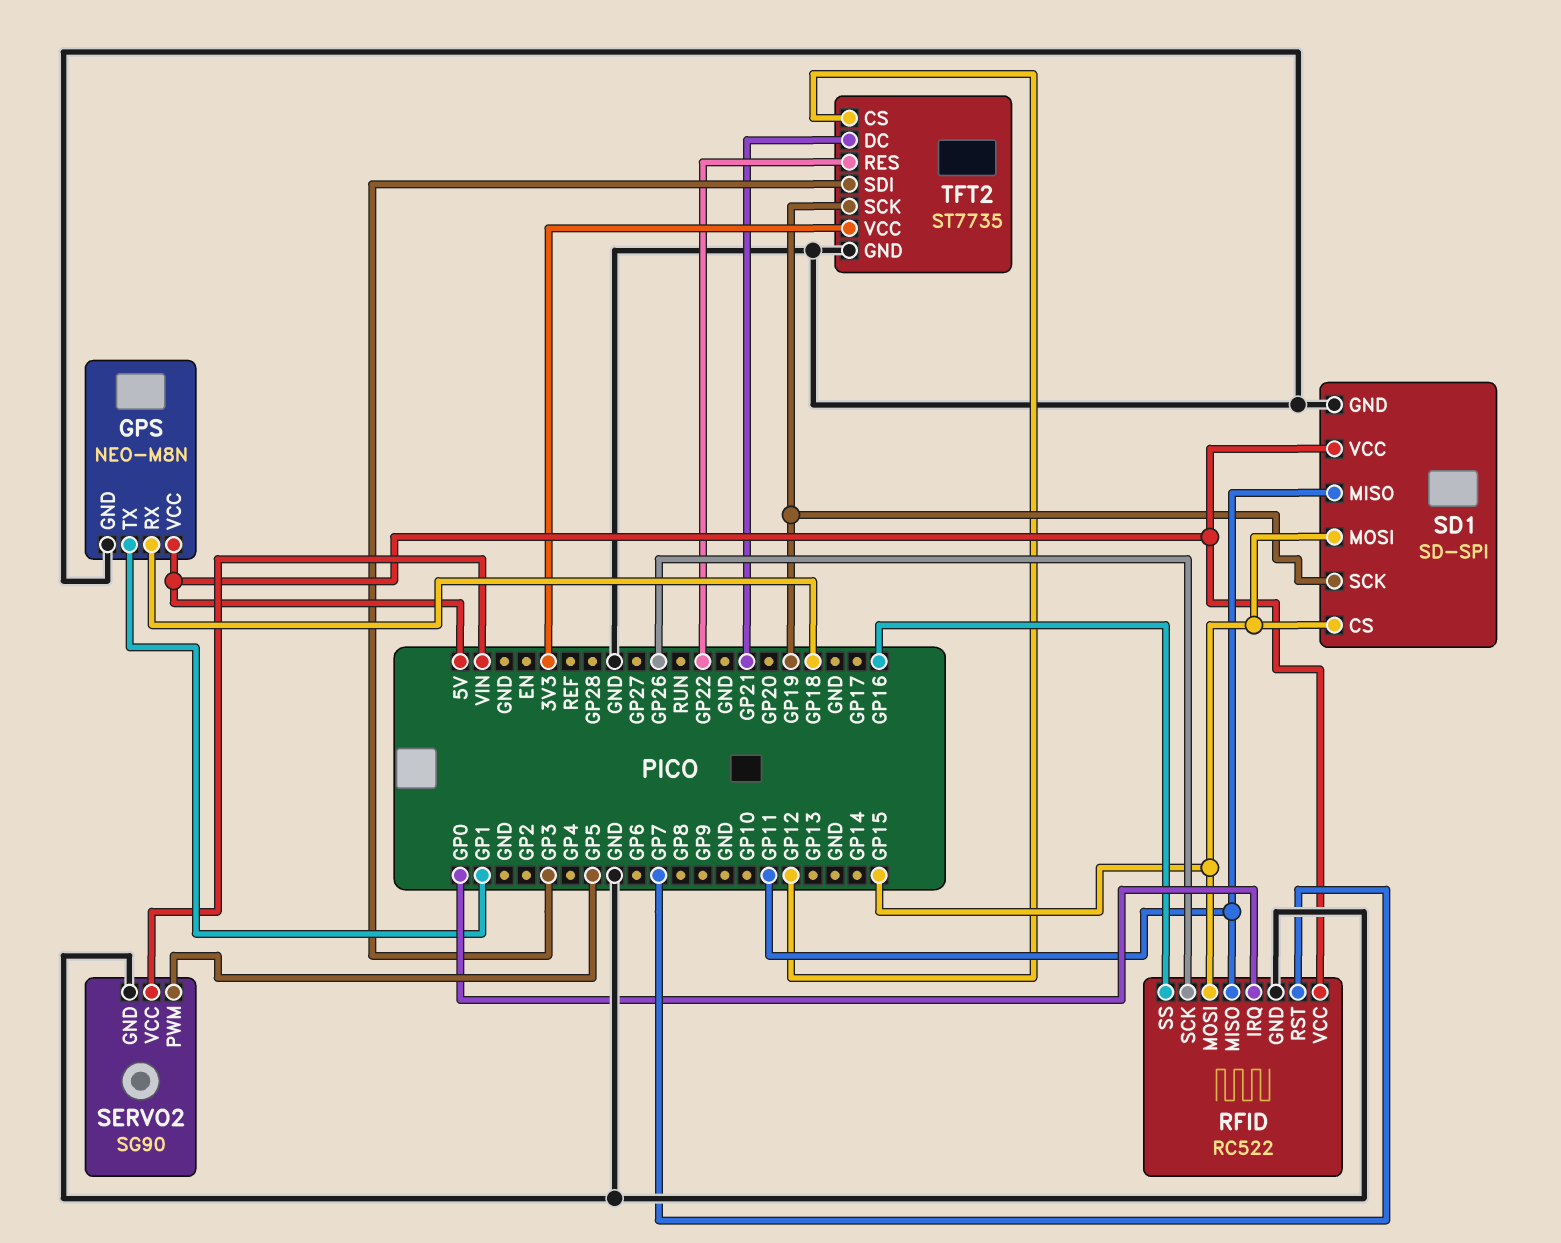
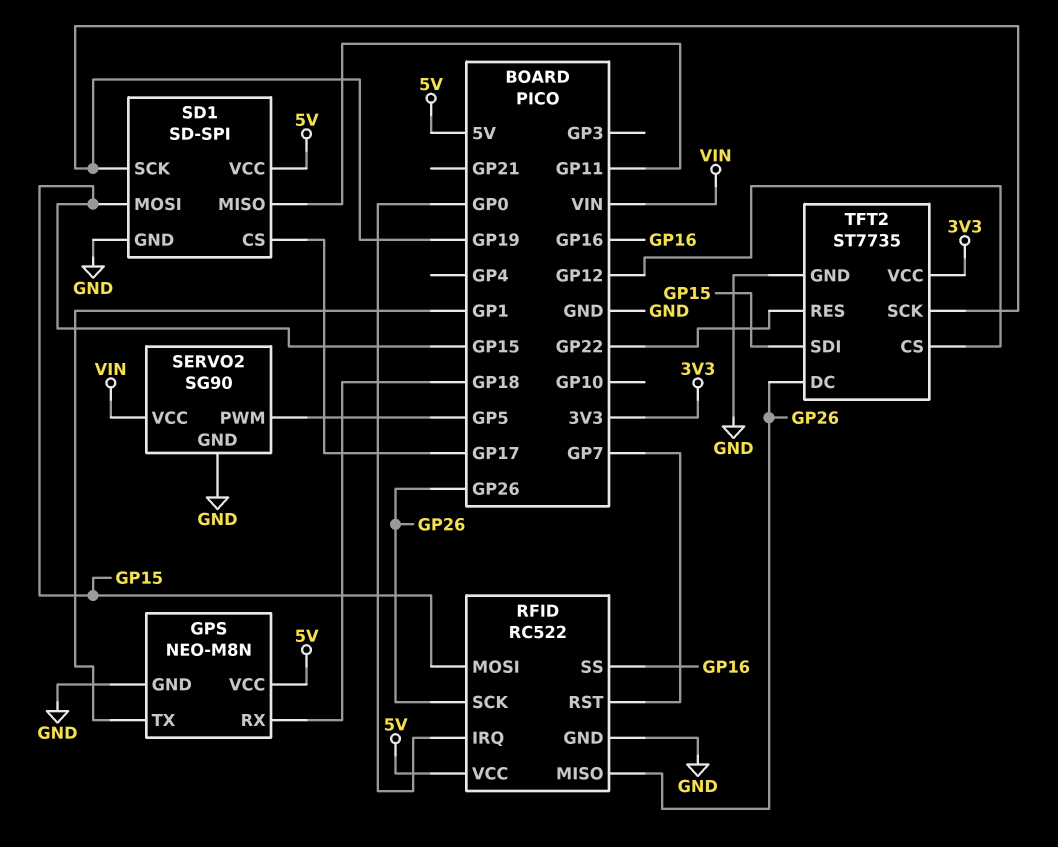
RFID pin MISO: GP11 -> GP26
SD1 pin CS: GP15 -> GP17
TFT2 pin DC: GP21 -> GP26
TFT2 pin SDI: GP3 -> GP15

